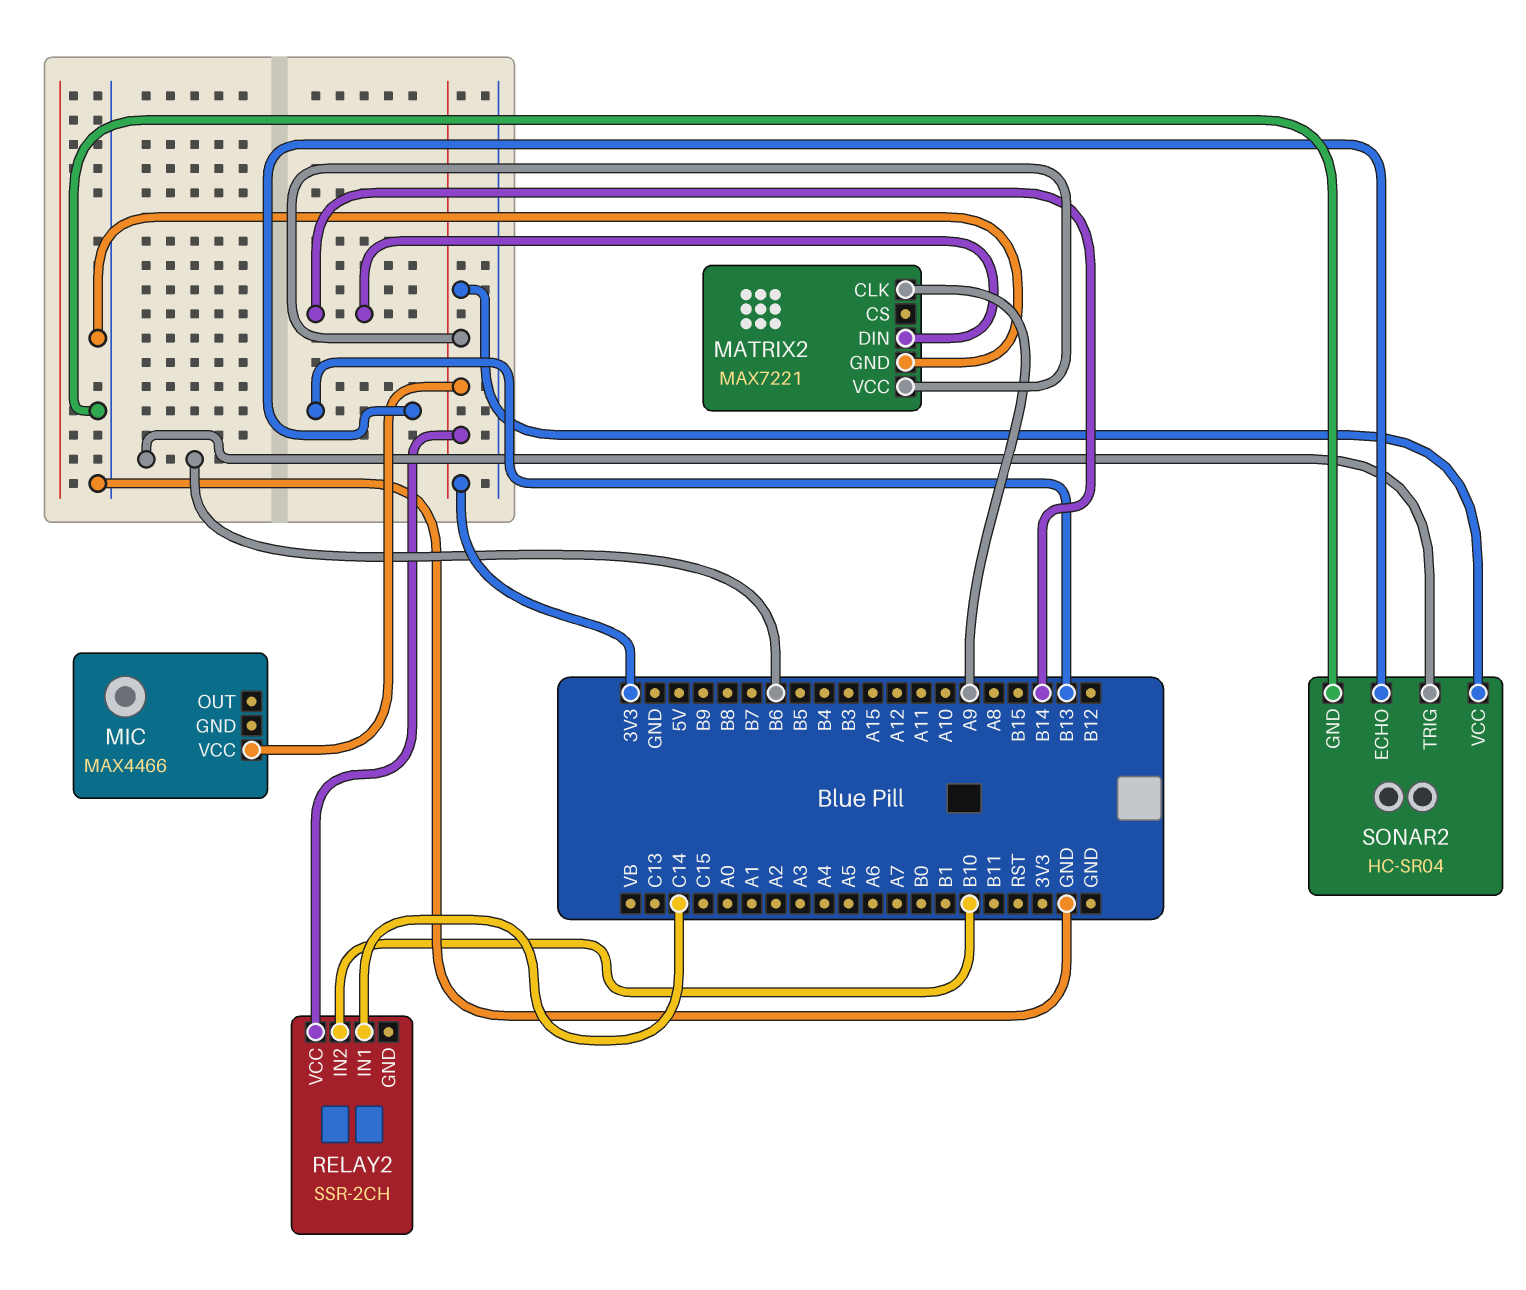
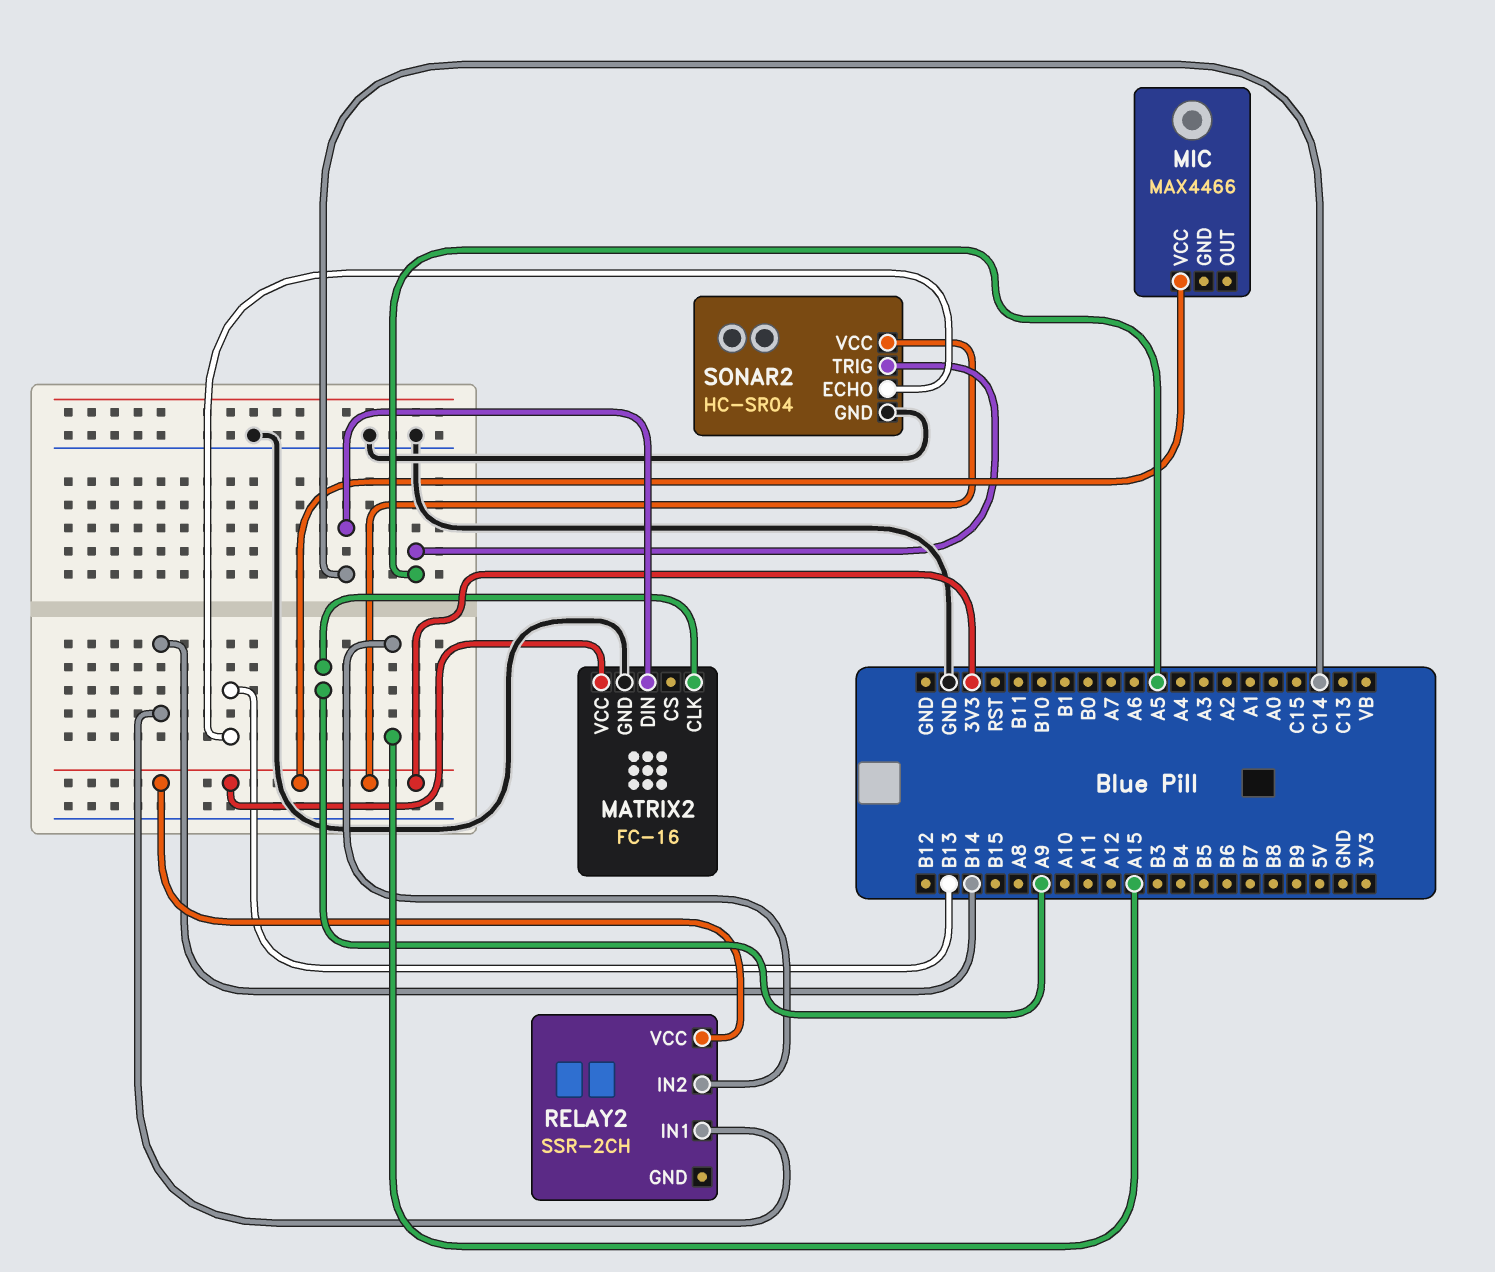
MATRIX2: MAX7221 -> FC-16
MATRIX2 pin DIN: B14 -> C14
RELAY2 pin IN1: C14 -> B14
RELAY2 pin IN2: B10 -> A15
SONAR2 pin TRIG: B6 -> A5

